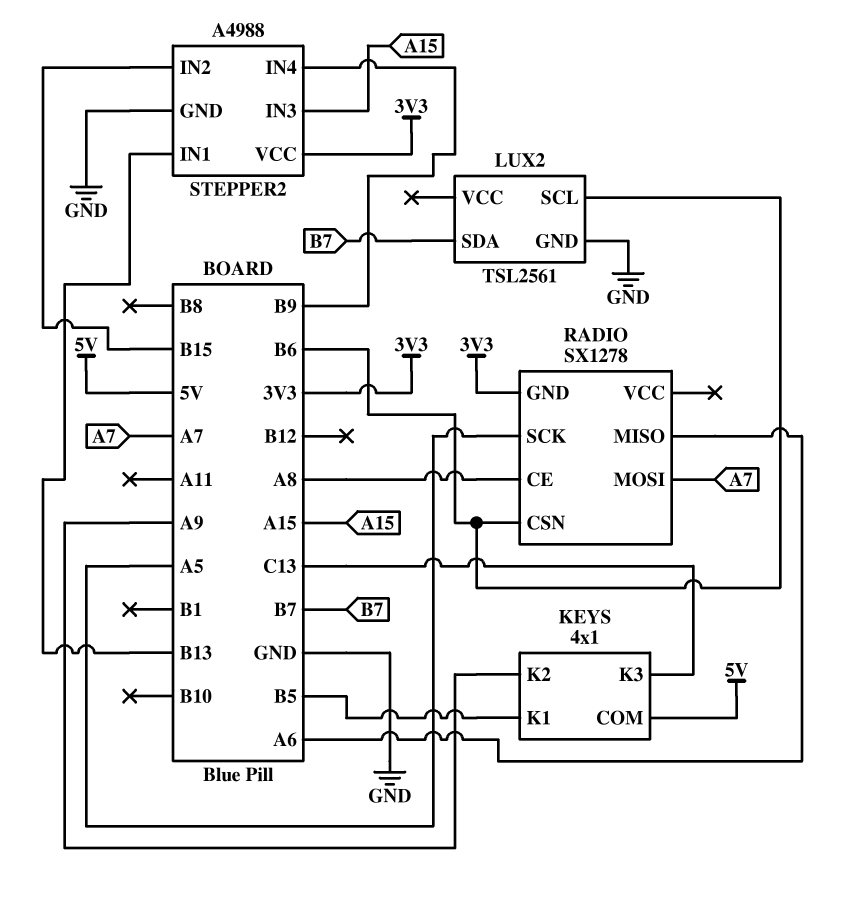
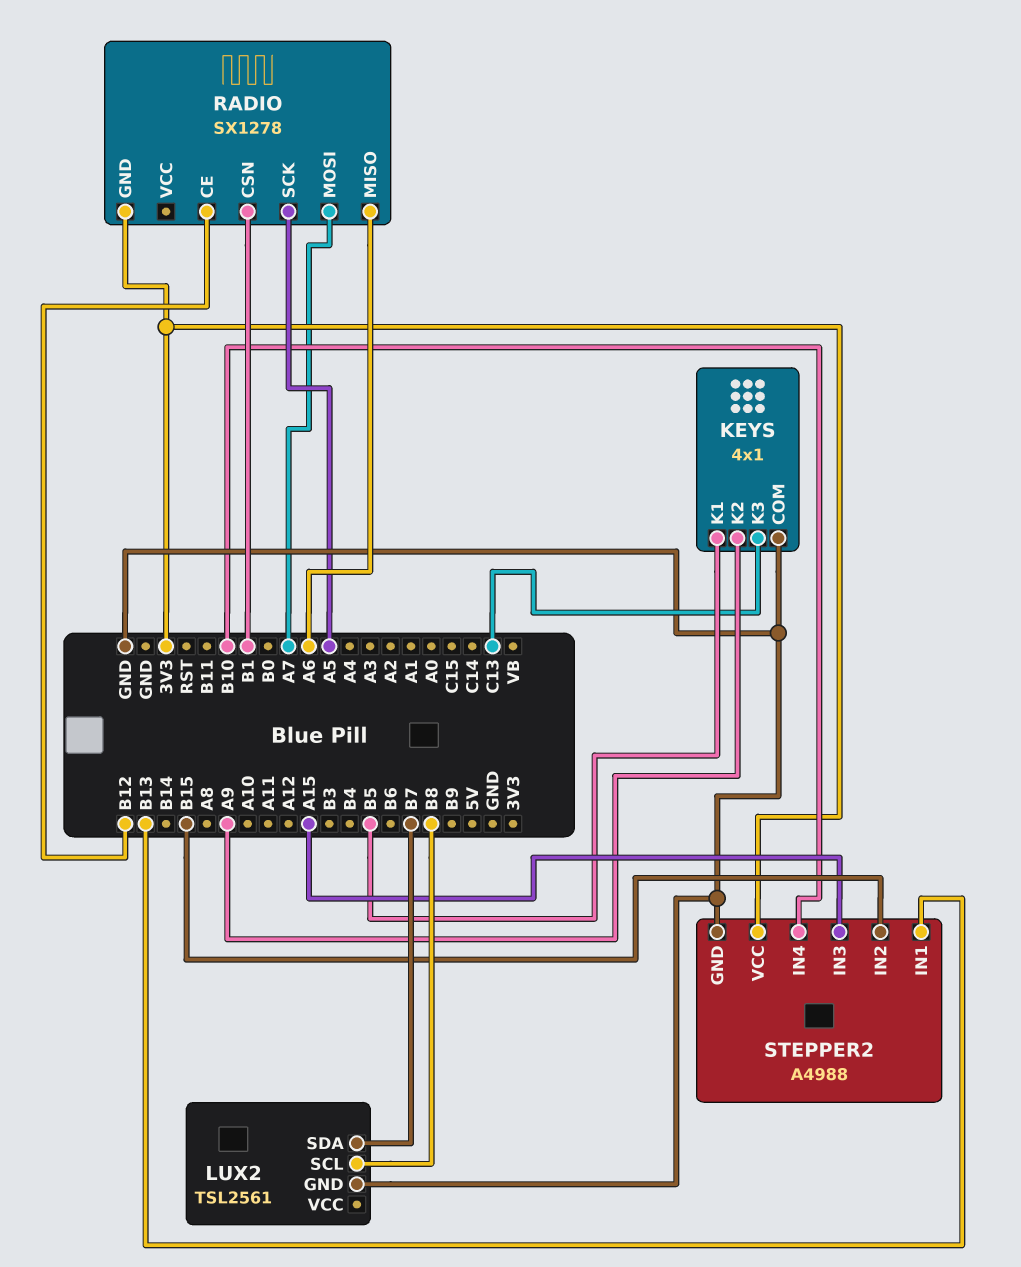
KEYS pin COM: 5V -> GND
LUX2 pin SCL: B6 -> B8
RADIO pin CE: A8 -> B12
RADIO pin CSN: B6 -> B1
STEPPER2 pin IN4: B9 -> B10

